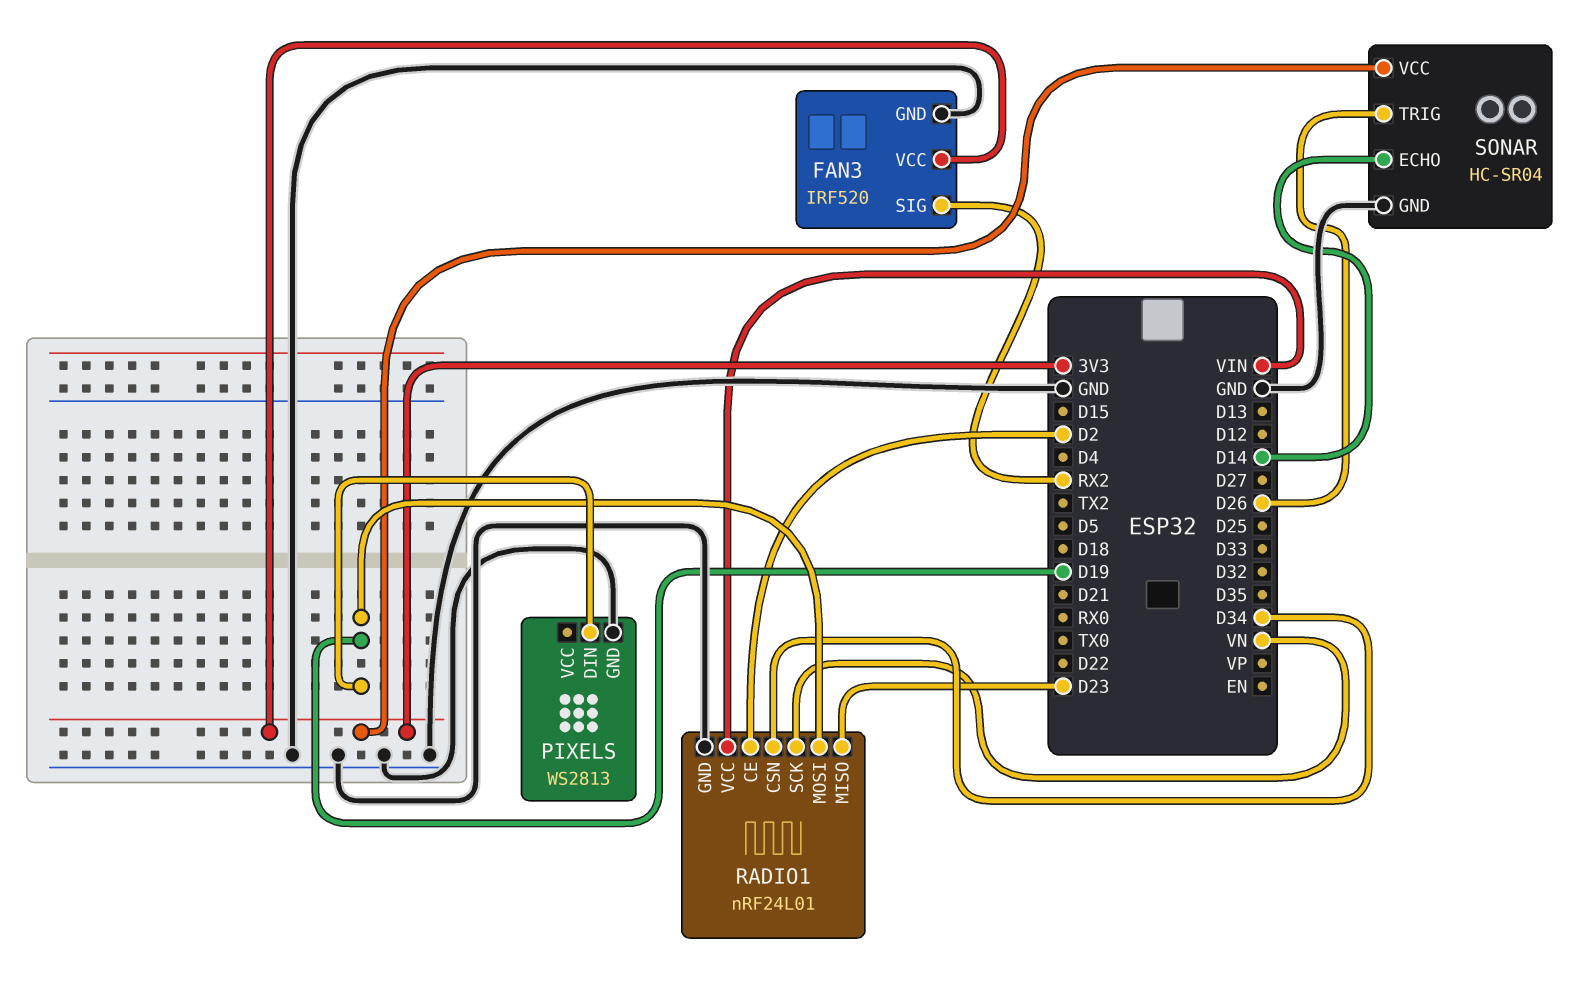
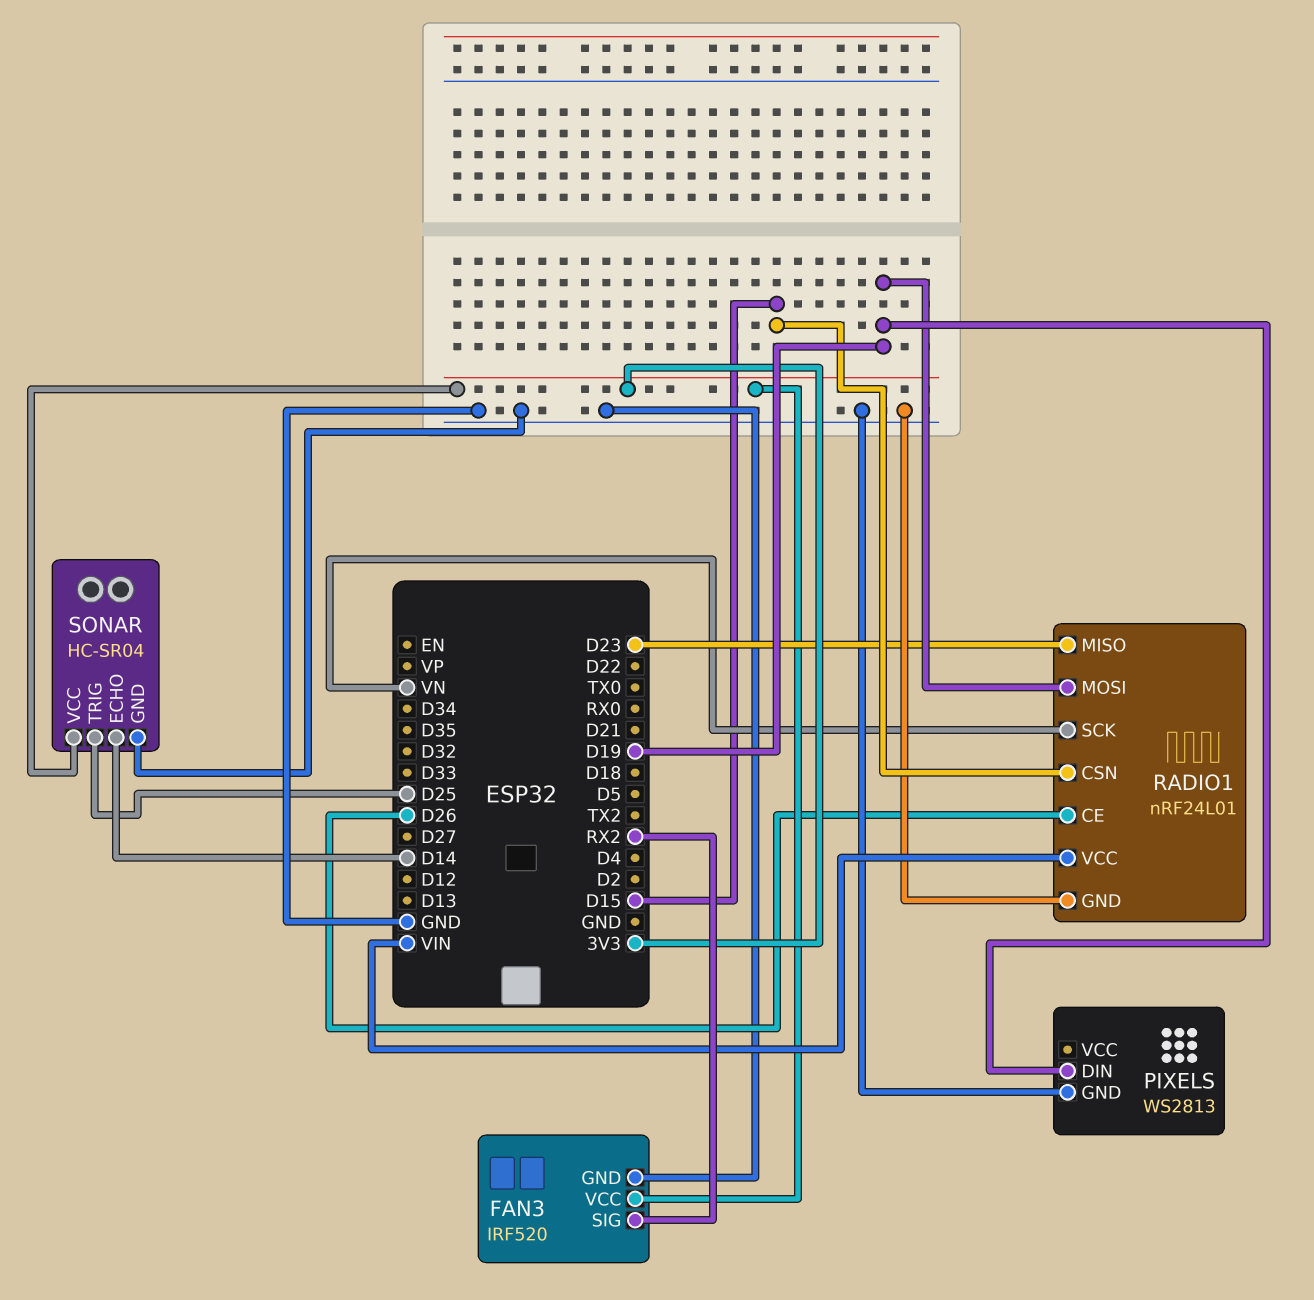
RADIO1 pin CE: D2 -> D26
RADIO1 pin CSN: D34 -> D15
SONAR pin TRIG: D26 -> D25

